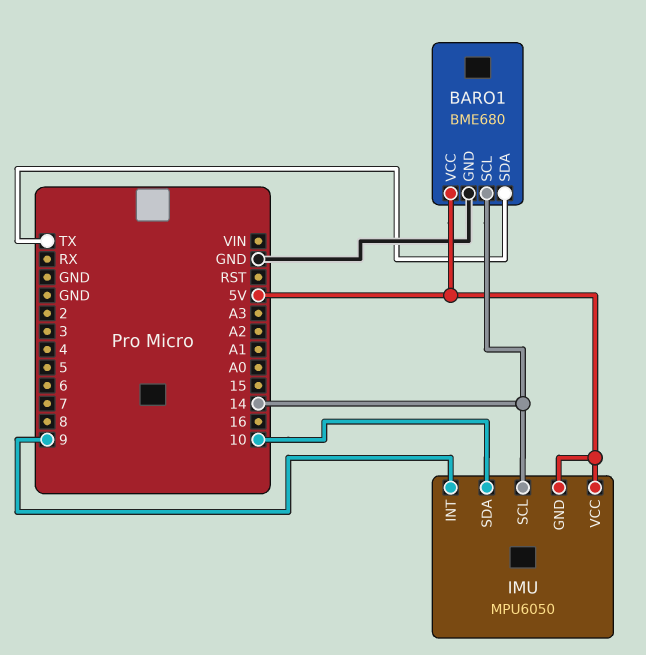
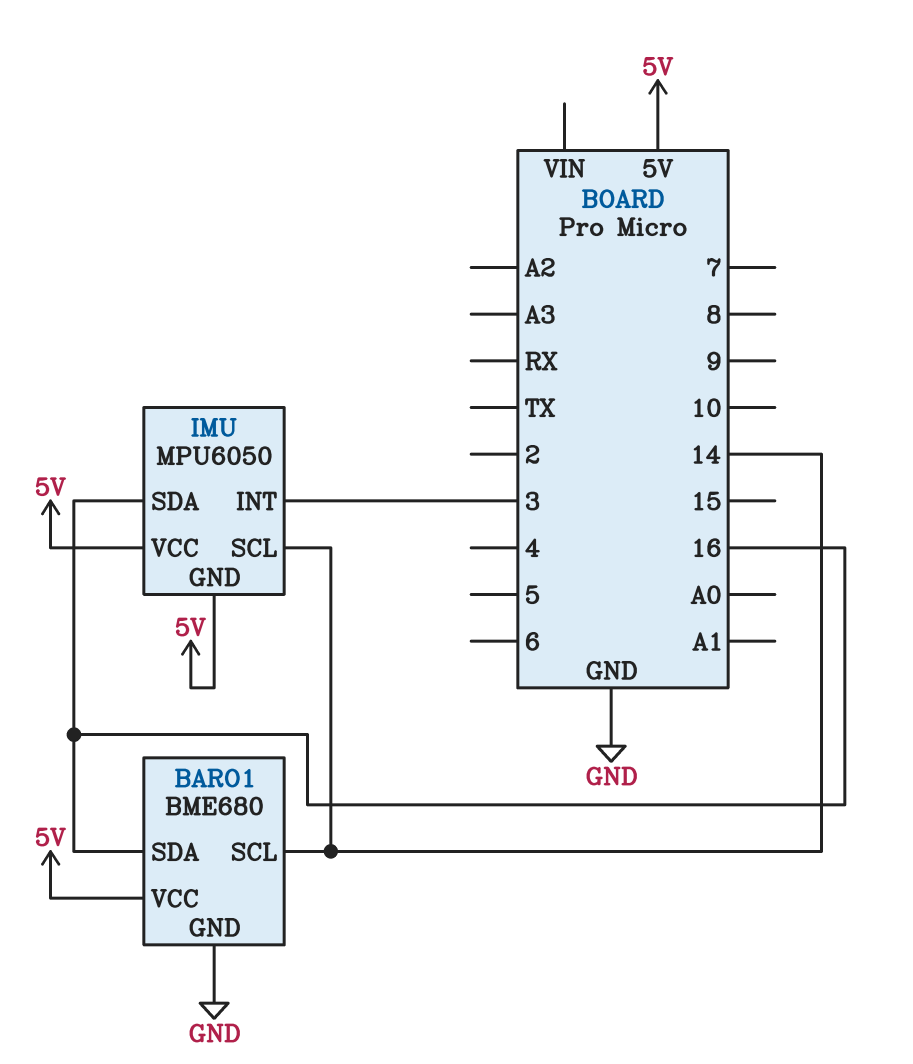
BARO1 pin SDA: TX -> 16
IMU pin INT: 9 -> 3
IMU pin SDA: 10 -> 16

